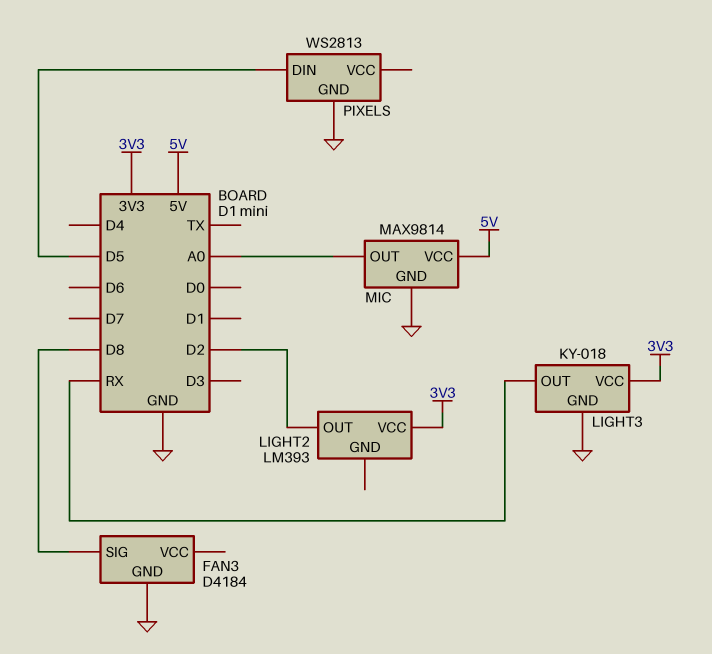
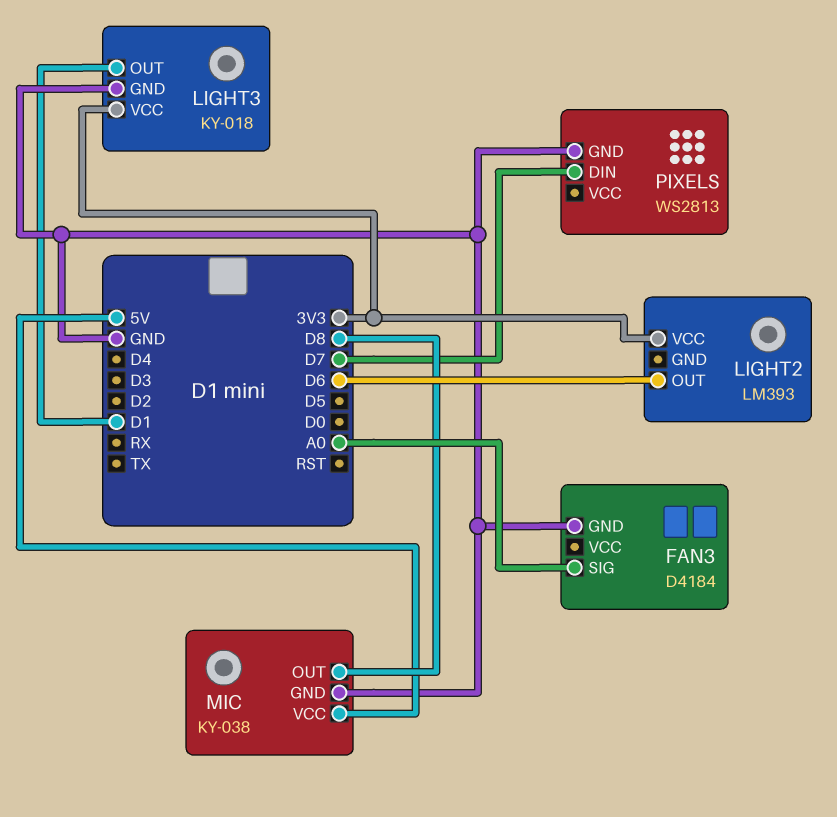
FAN3 pin SIG: D8 -> A0
LIGHT2 pin OUT: D2 -> D6
LIGHT3 pin OUT: RX -> D1
MIC: MAX9814 -> KY-038
MIC pin OUT: A0 -> D8
PIXELS pin DIN: D5 -> D7

